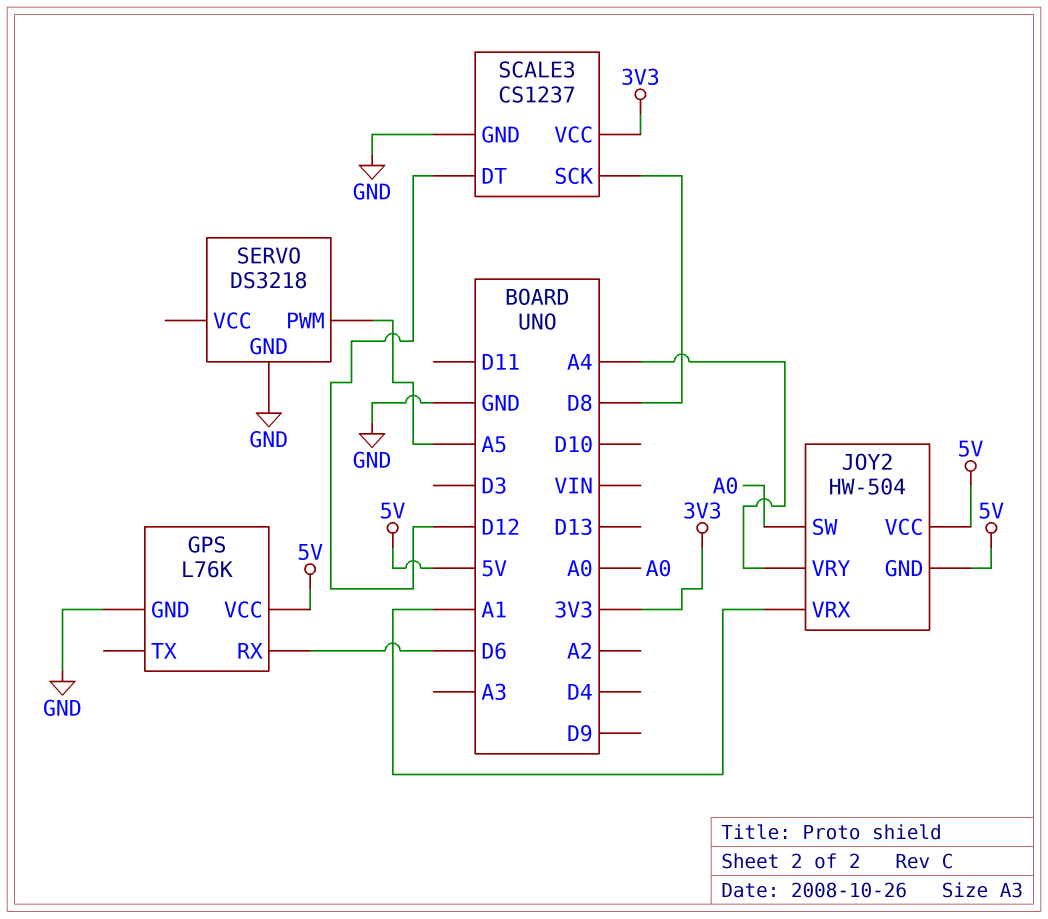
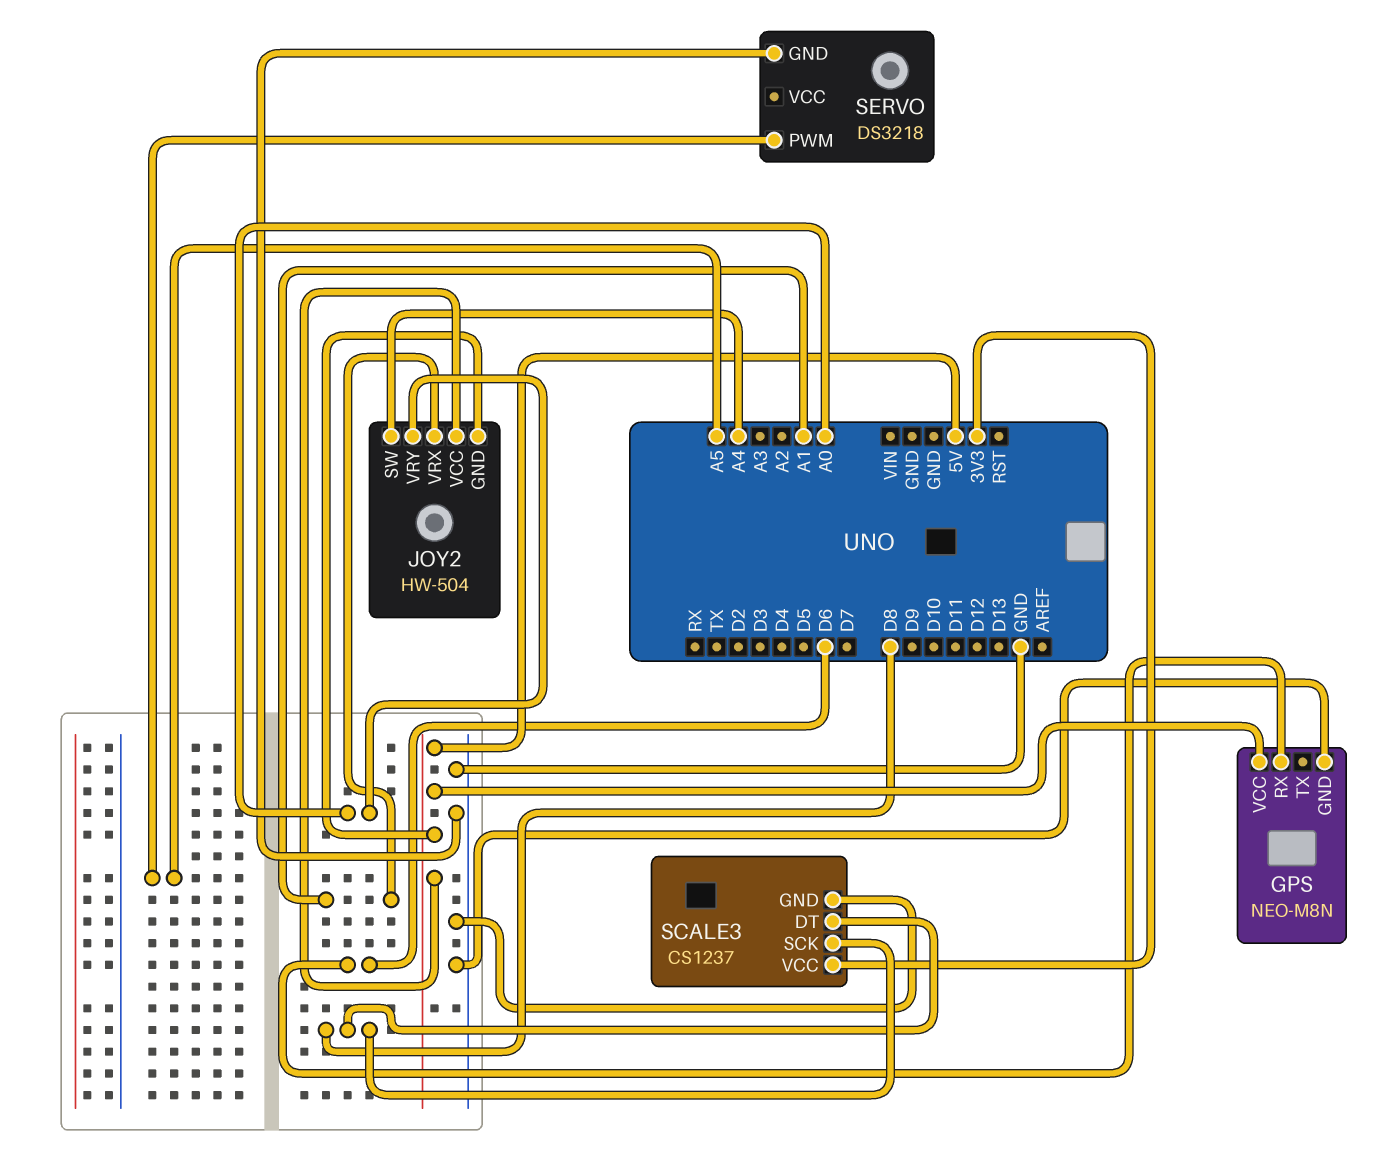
GPS: L76K -> NEO-M8N
JOY2 pin SW: A0 -> A4
JOY2 pin VRY: A4 -> A0
SCALE3 pin DT: D12 -> D8

